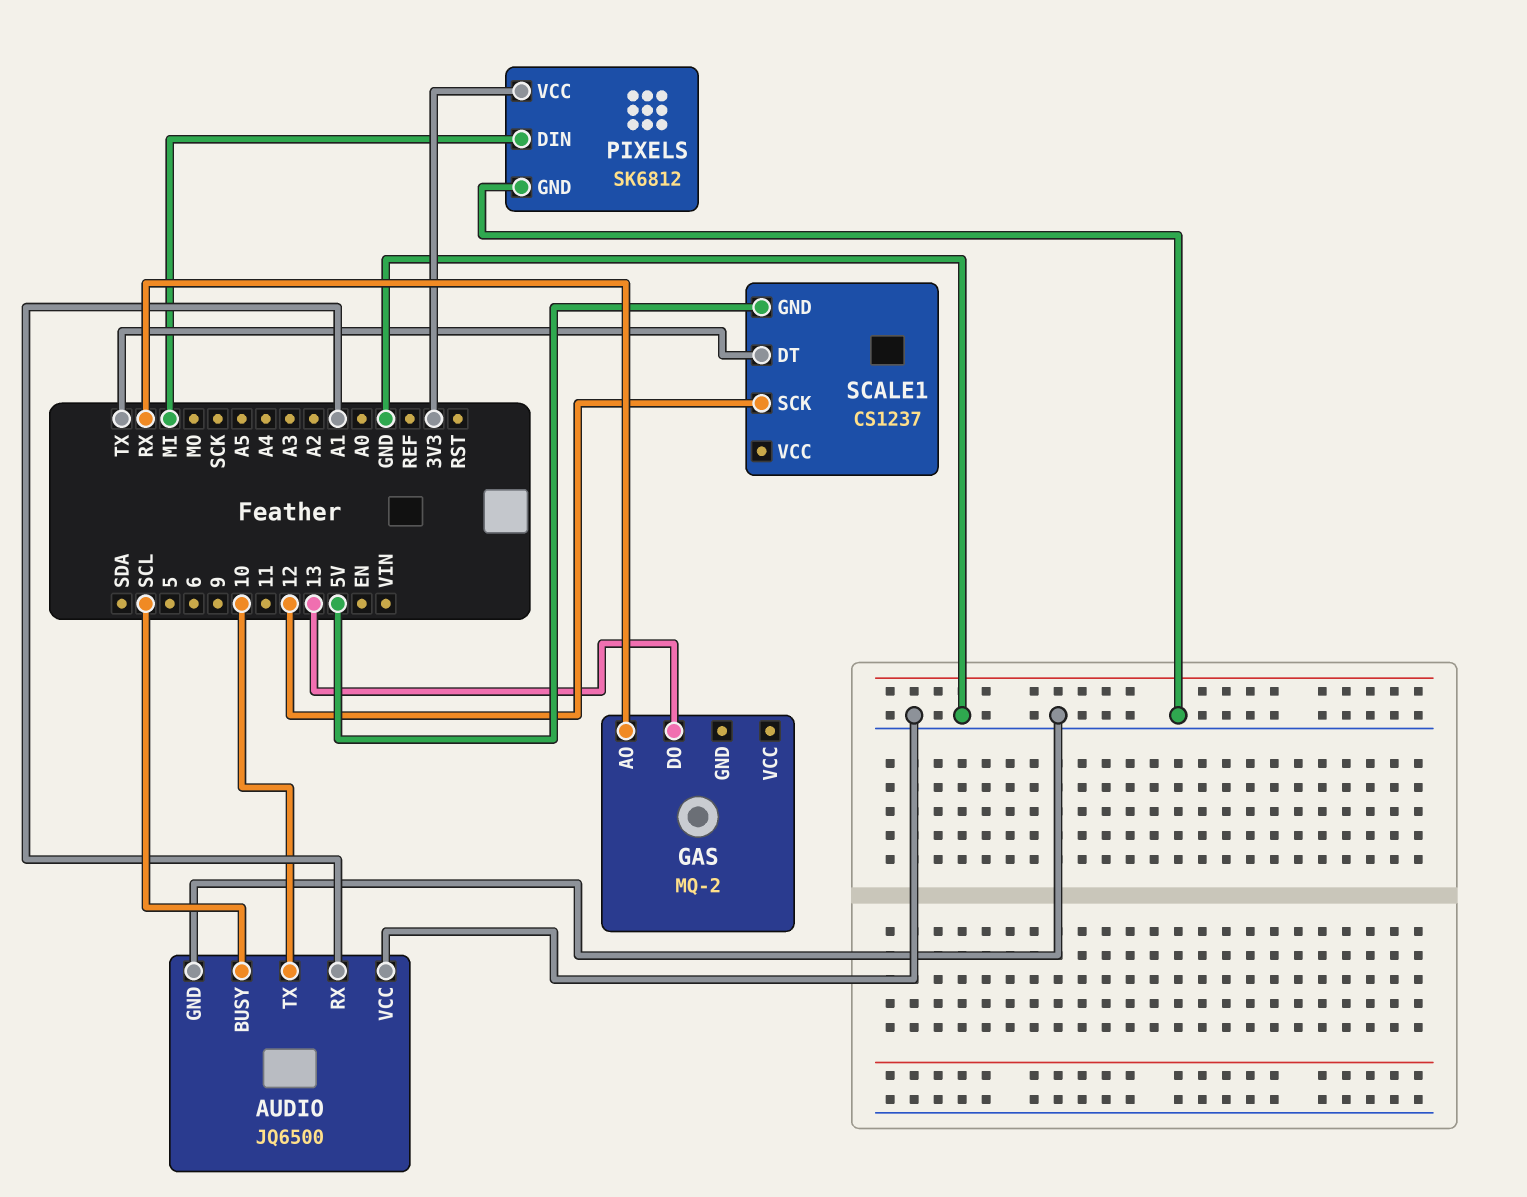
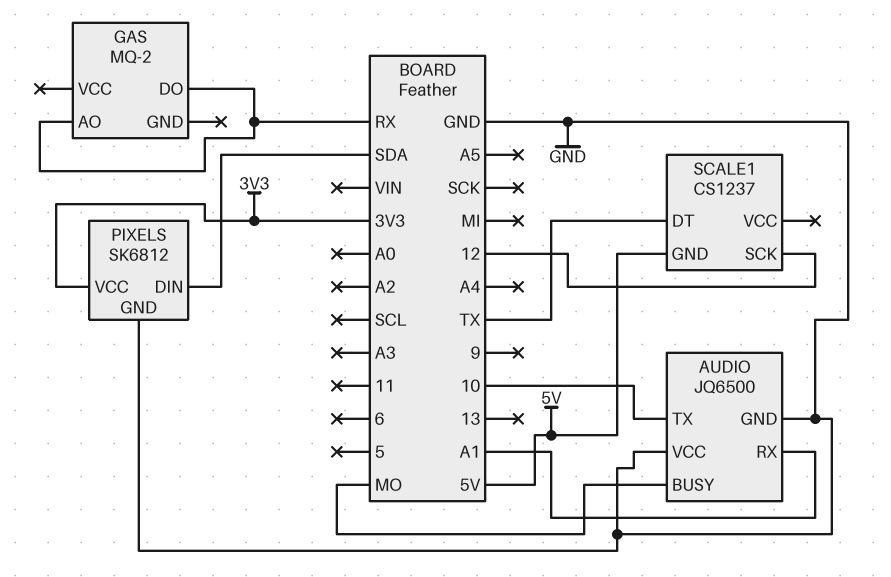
AUDIO pin BUSY: SCL -> MO
GAS pin DO: 13 -> RX
PIXELS pin DIN: MI -> SDA

